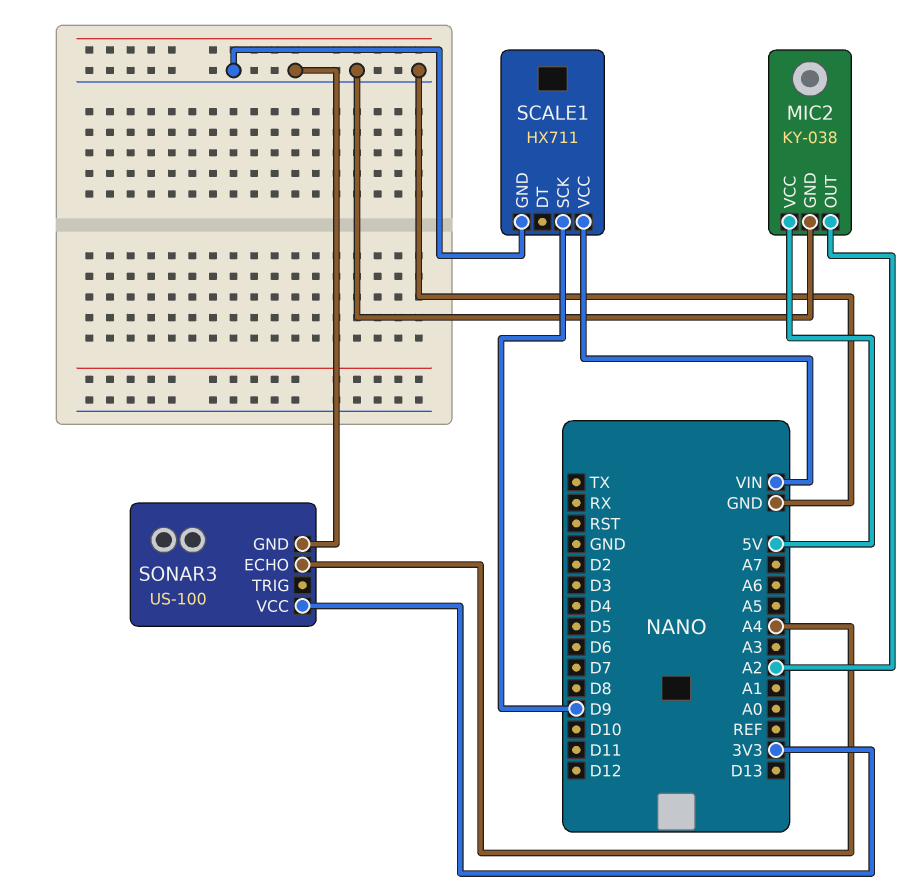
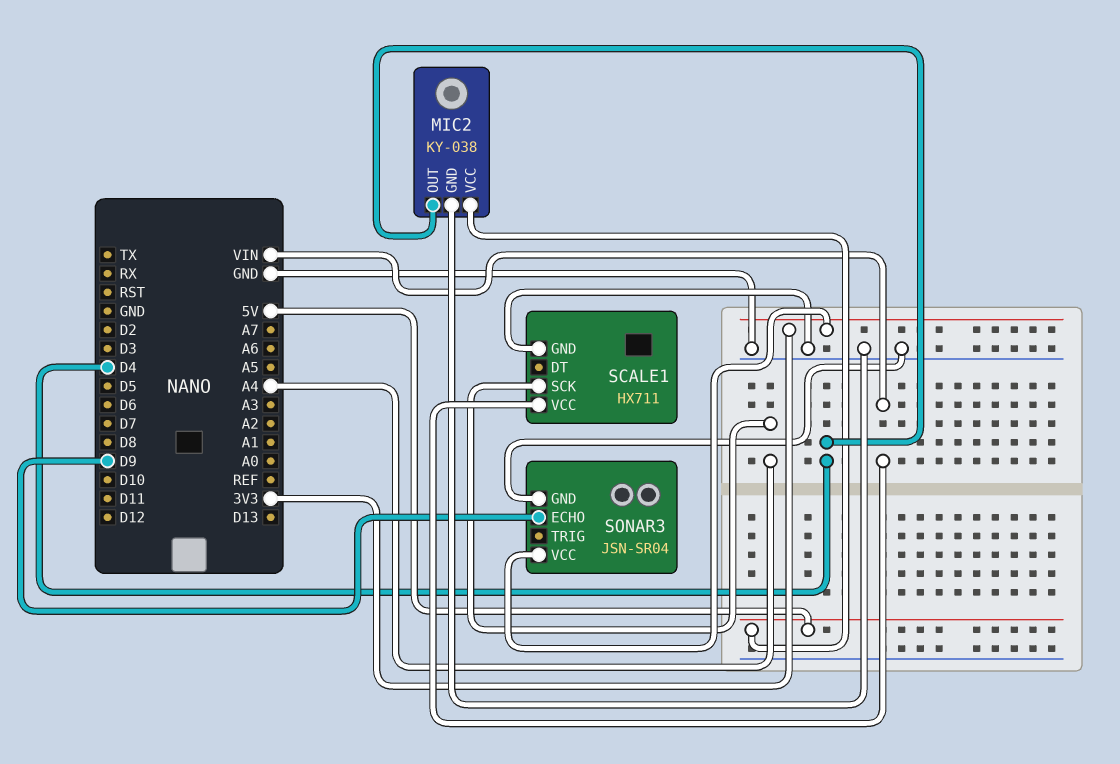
MIC2 pin OUT: A2 -> D4
SCALE1 pin SCK: D9 -> A4
SONAR3: US-100 -> JSN-SR04
SONAR3 pin ECHO: A4 -> D9

